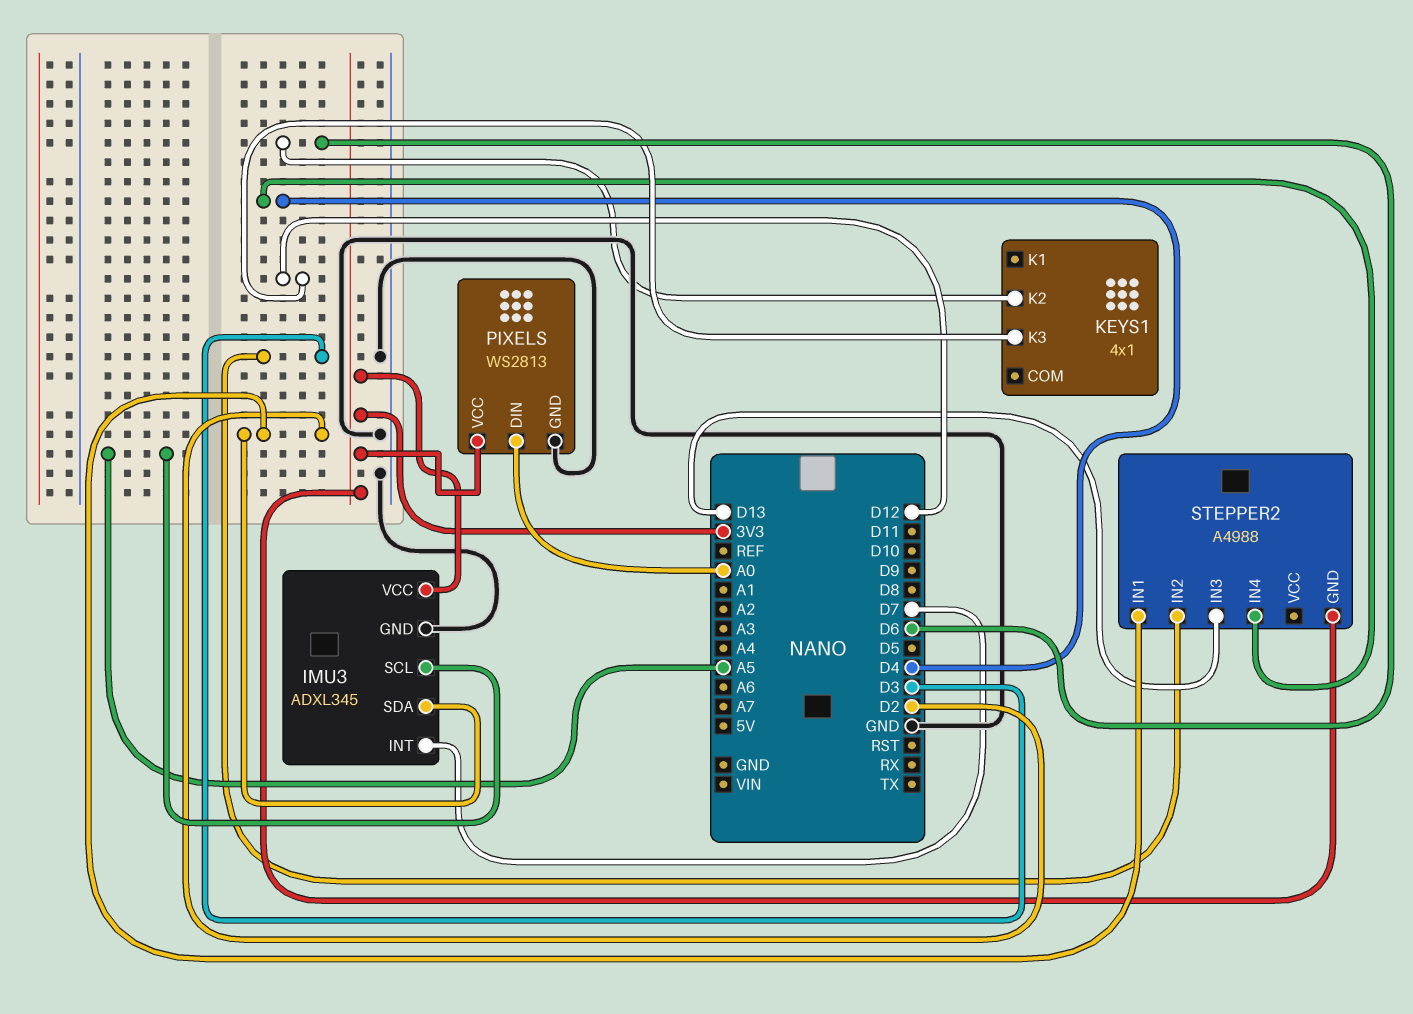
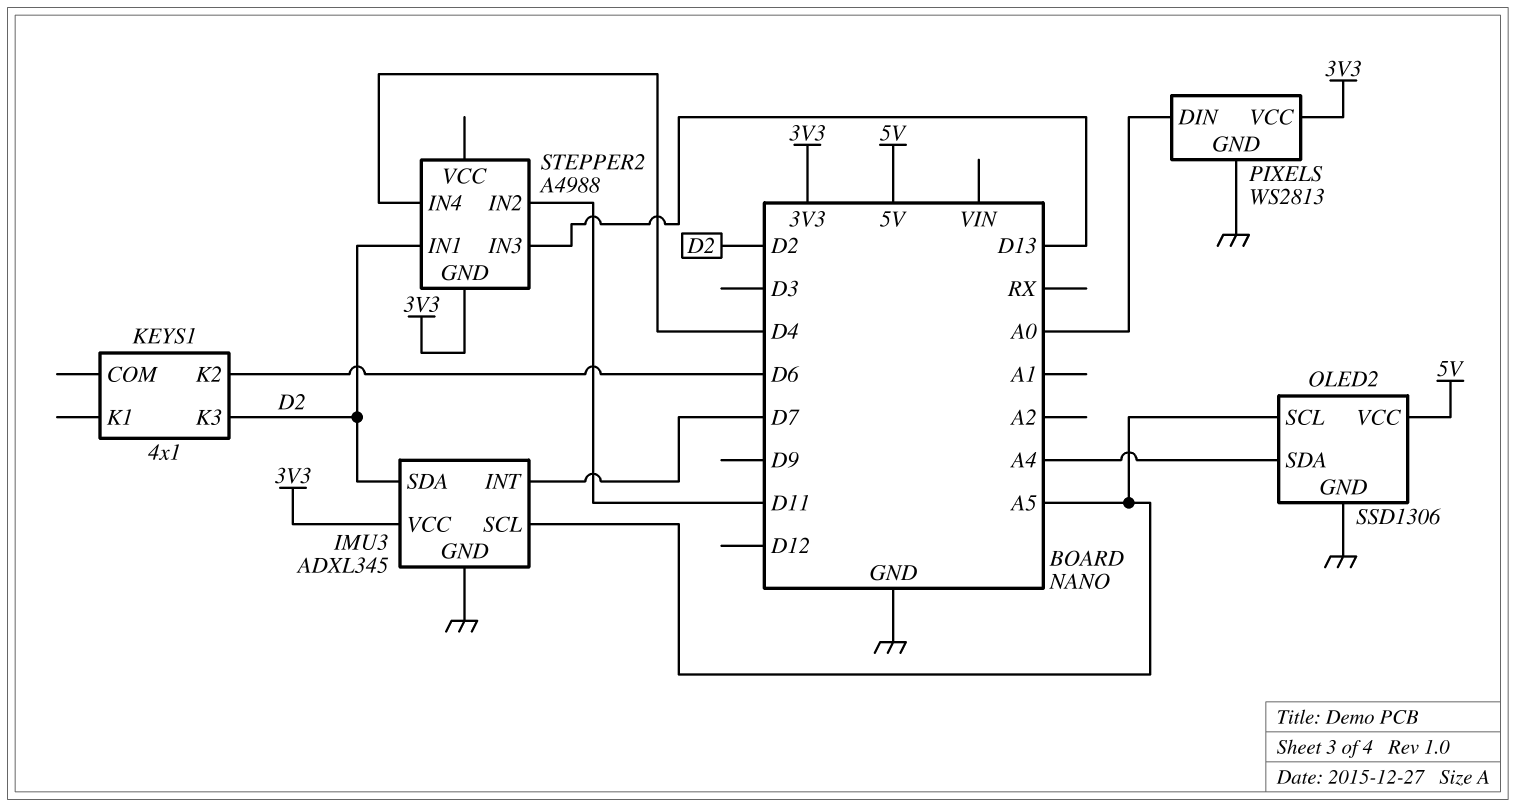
KEYS1 pin K3: D12 -> D2
OLED2: none -> SSD1306
OLED2 pin GND: none -> GND
OLED2 pin SCL: none -> A5
OLED2 pin SDA: none -> A4
OLED2 pin VCC: none -> 5V
STEPPER2 pin IN2: D3 -> D11

